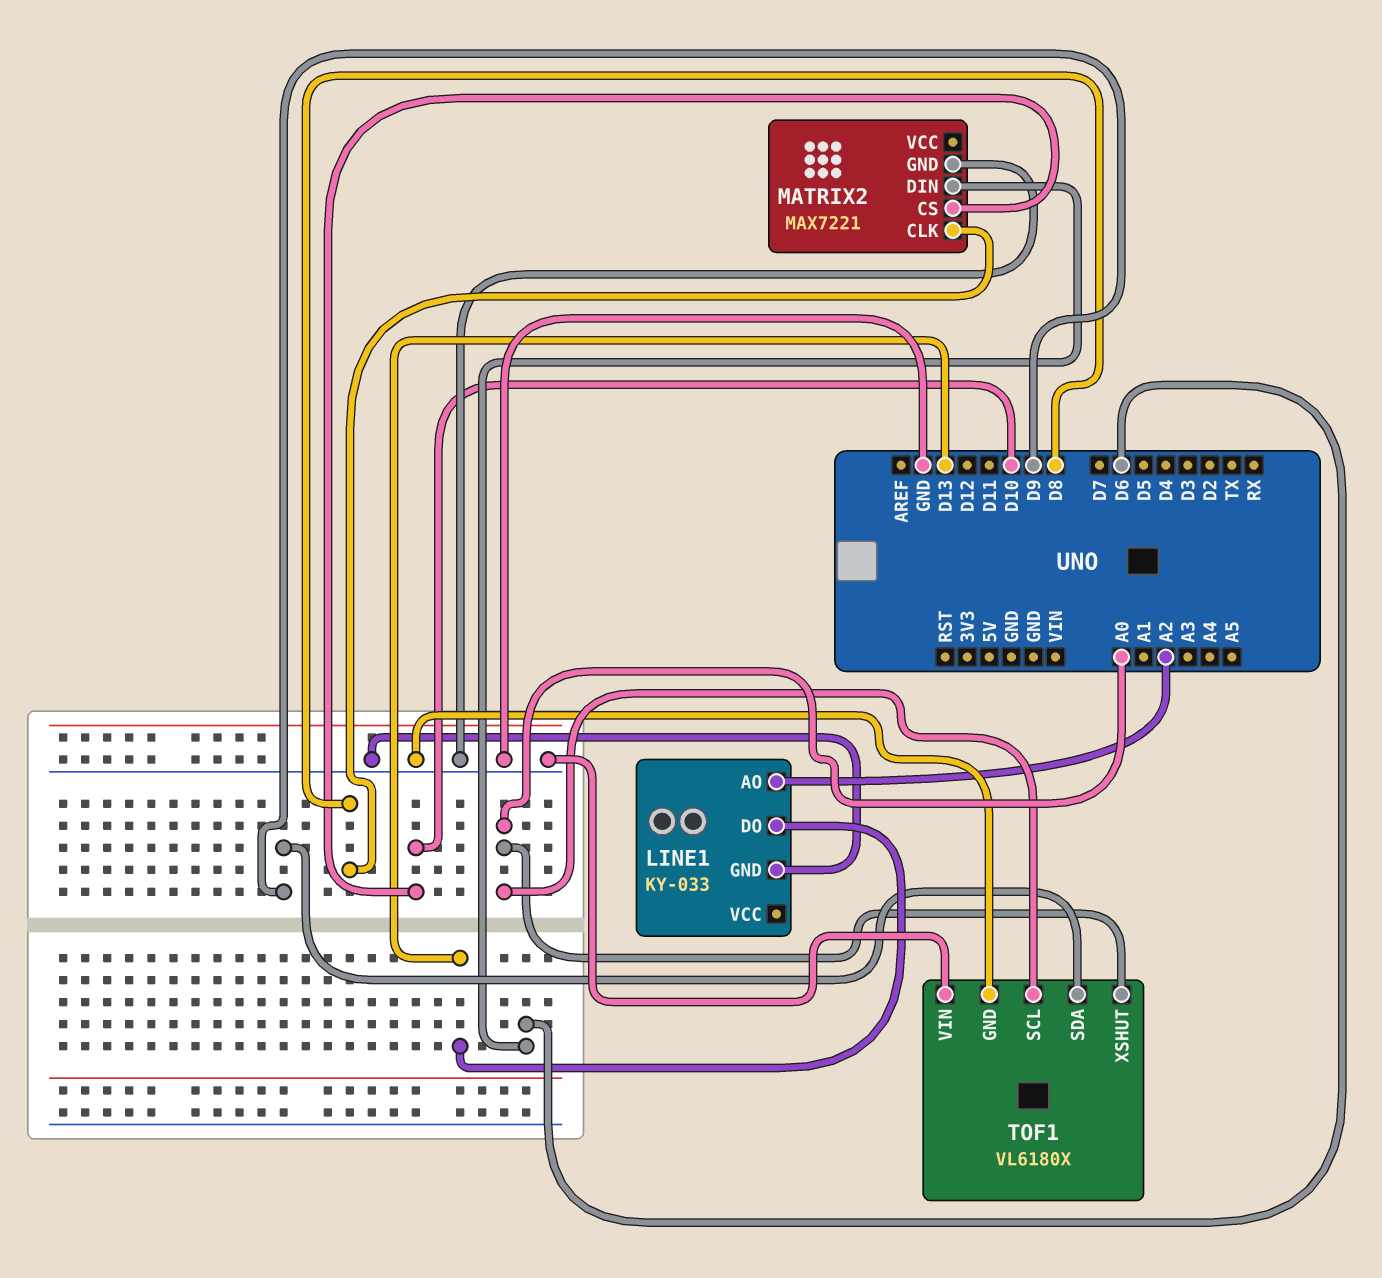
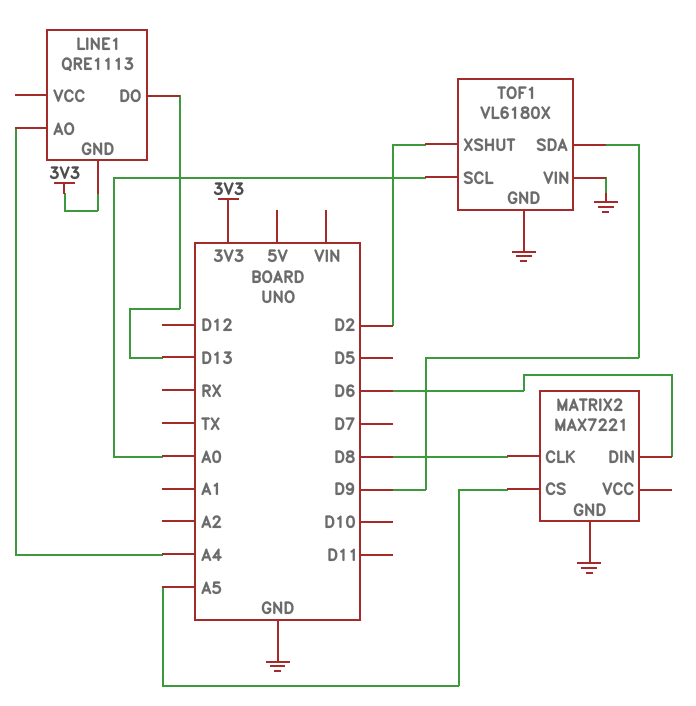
LINE1: KY-033 -> QRE1113
LINE1 pin AO: A2 -> A4
LINE1 pin GND: GND -> 3V3
MATRIX2 pin CS: D10 -> A5
TOF1 pin XSHUT: A0 -> D2

